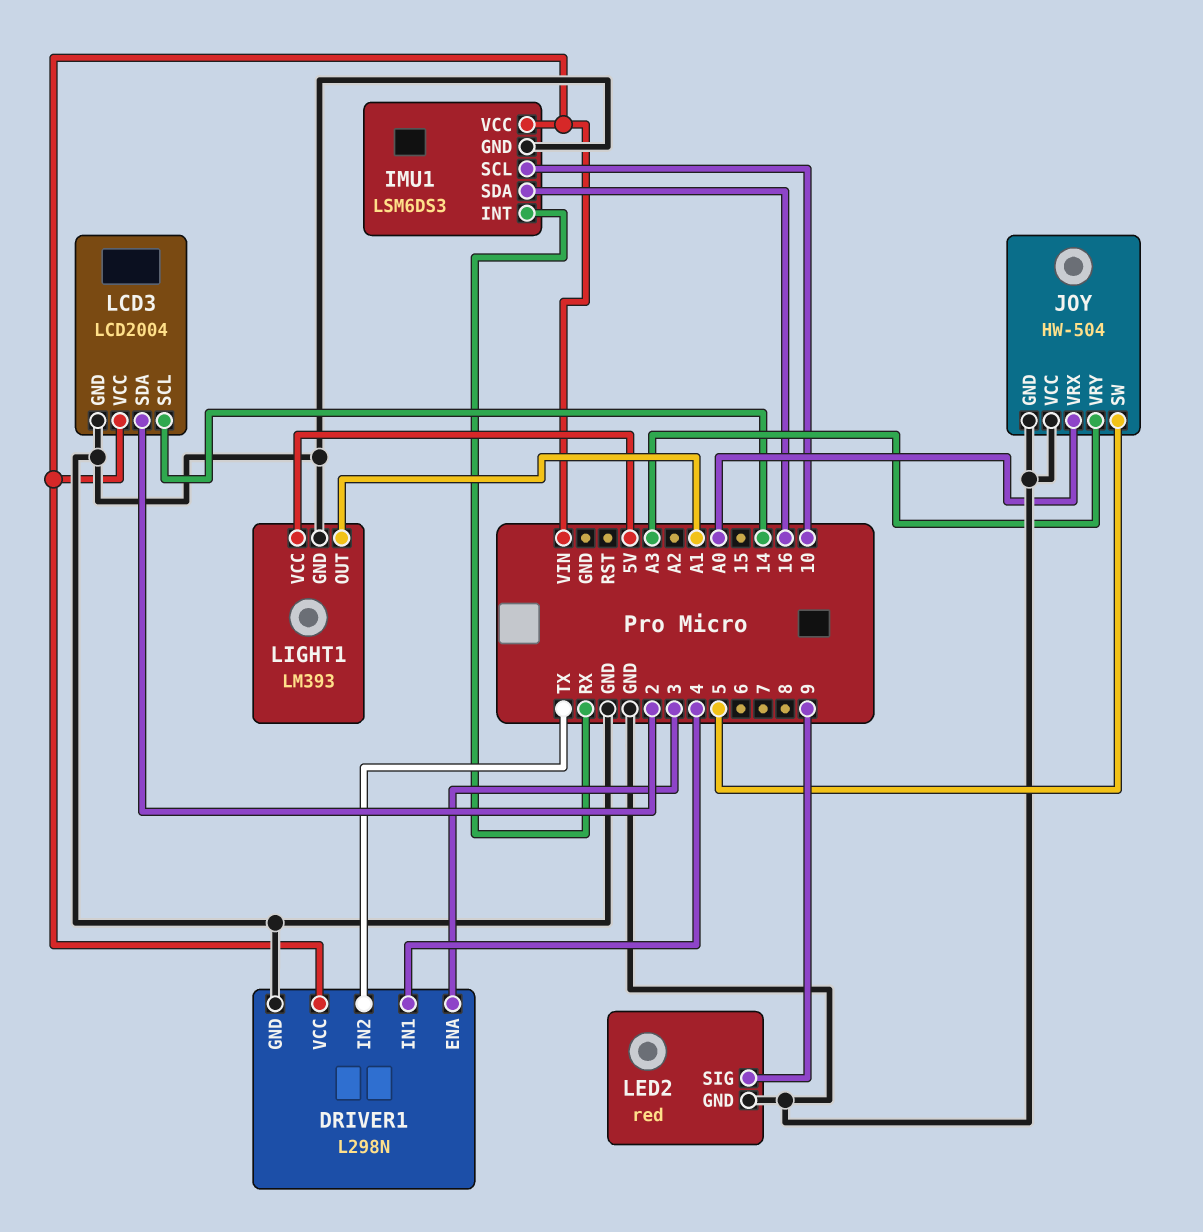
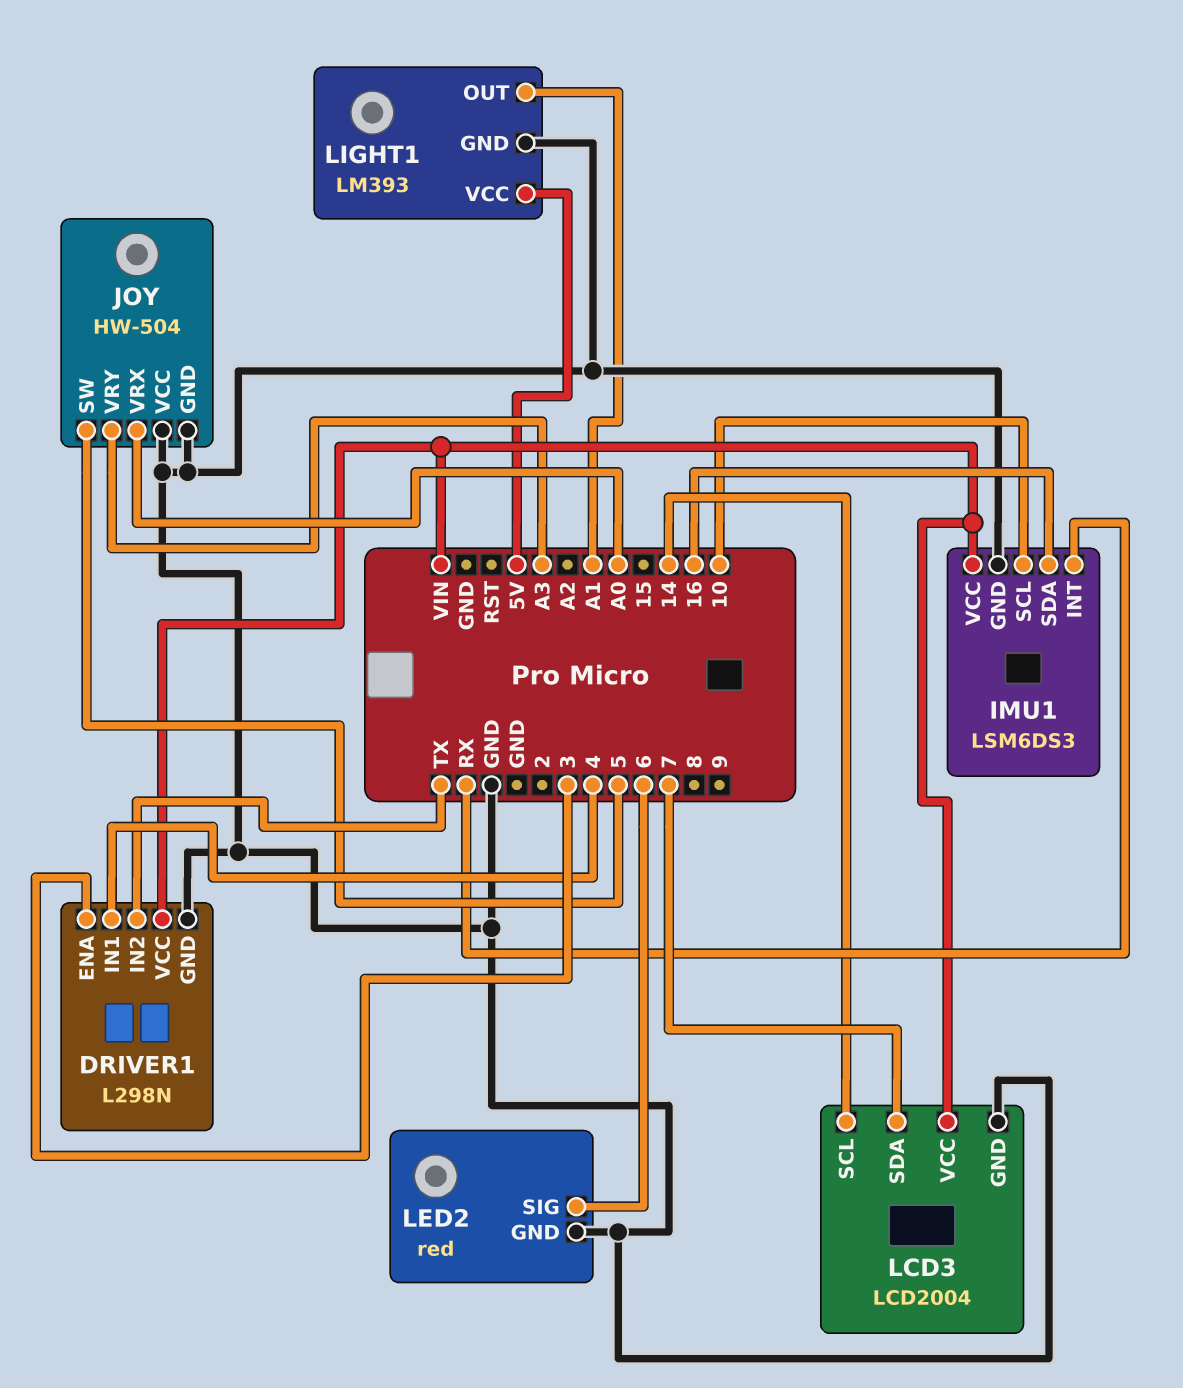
LCD3 pin SDA: 2 -> 7
LED2 pin SIG: 9 -> 6

